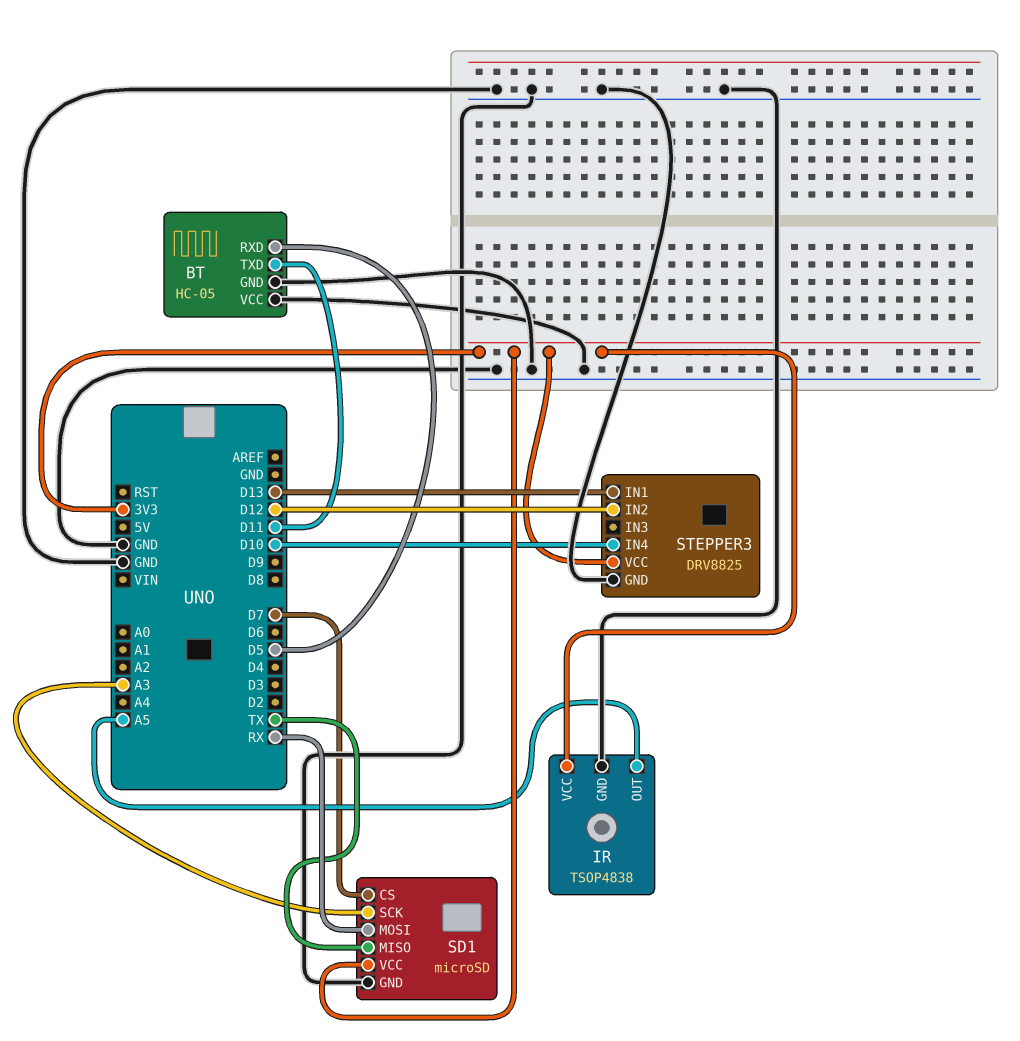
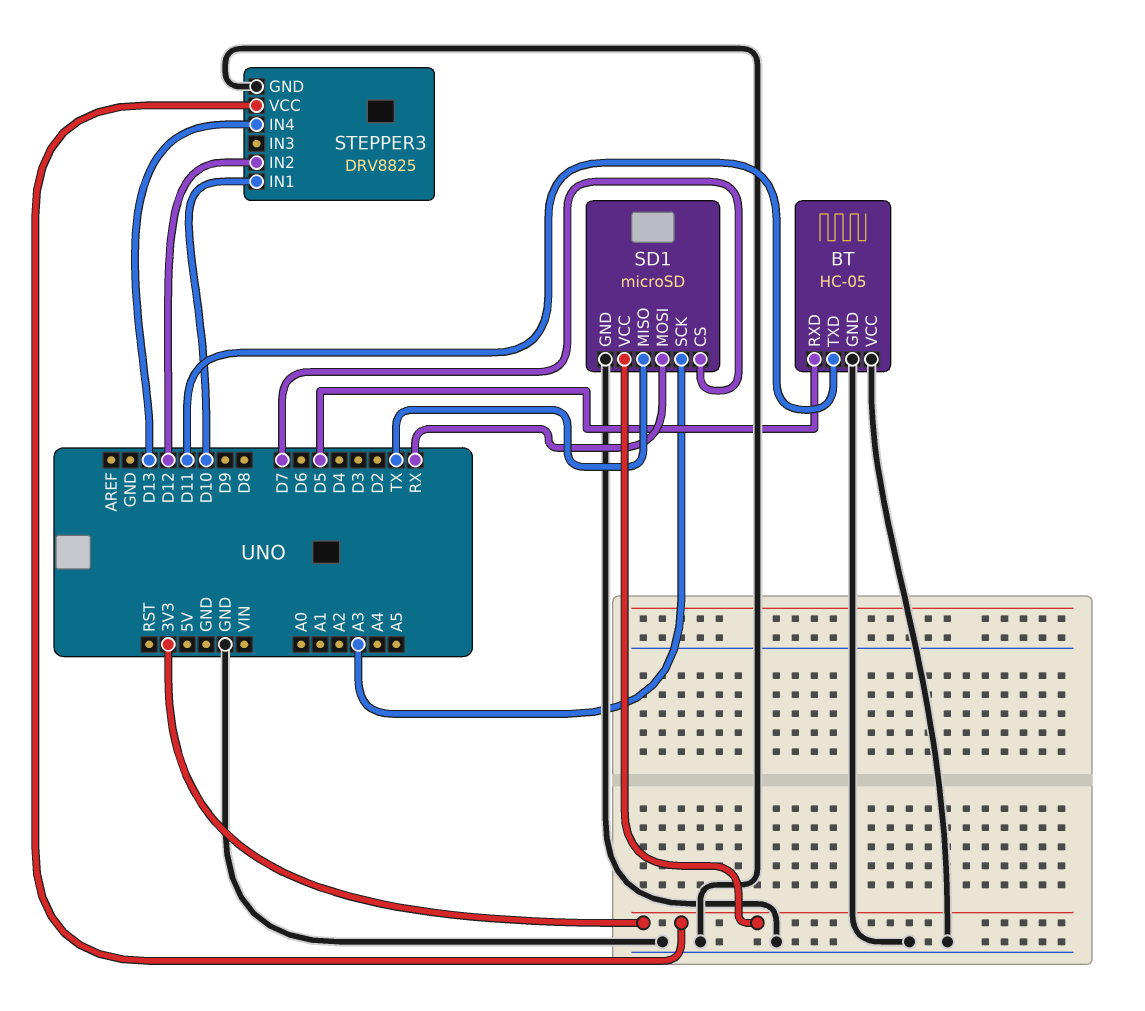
IR: TSOP4838 -> none
IR pin GND: GND -> none
IR pin OUT: A5 -> none
IR pin VCC: 3V3 -> none
STEPPER3 pin IN1: D13 -> D10
STEPPER3 pin IN4: D10 -> D13

